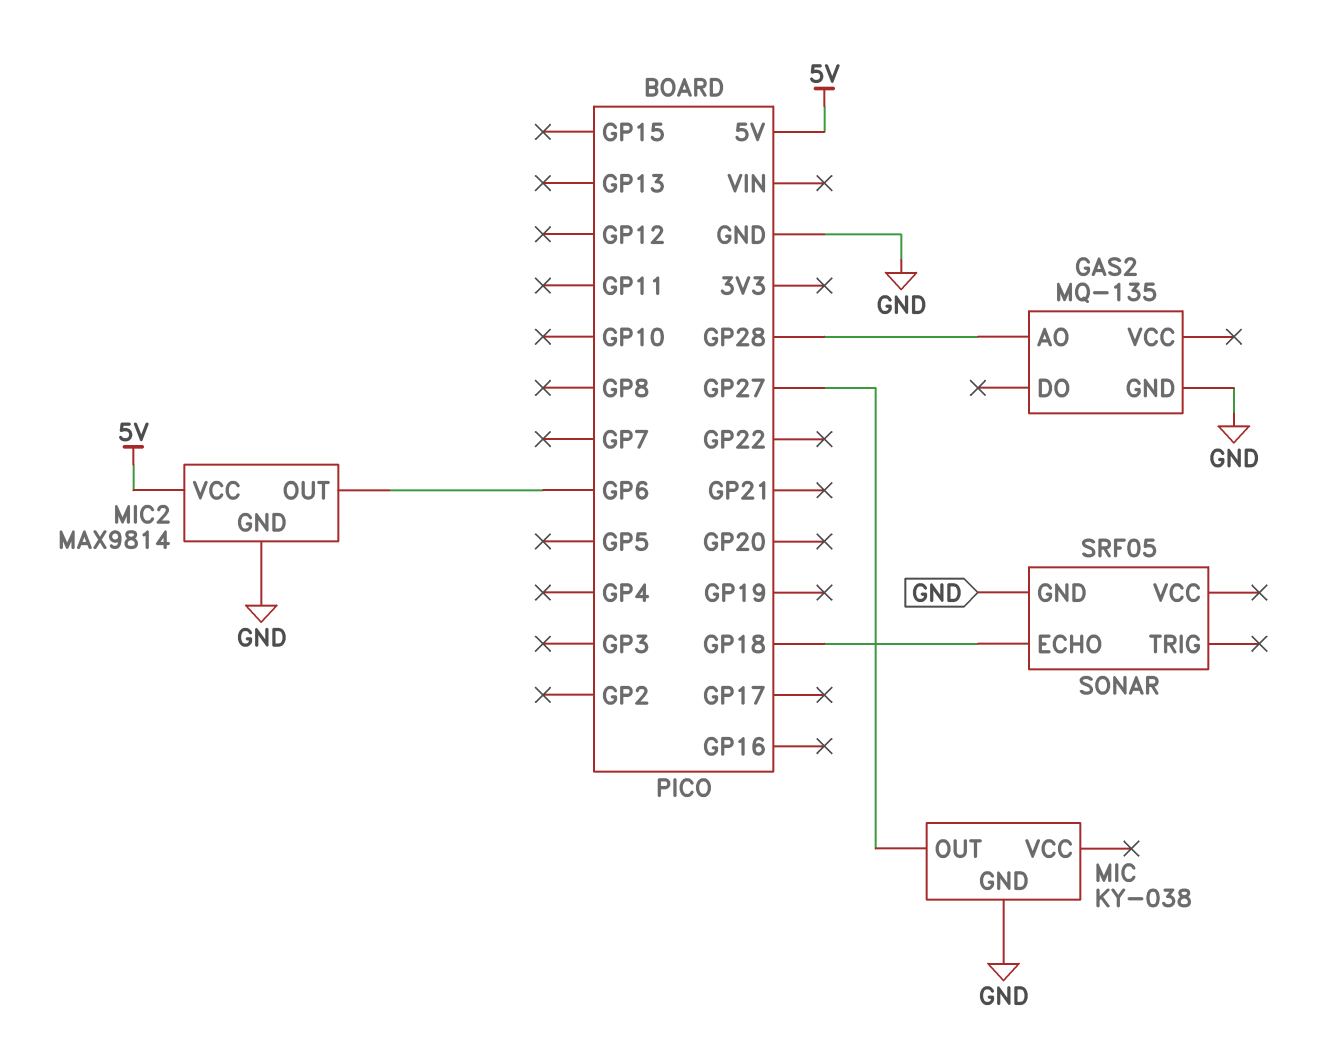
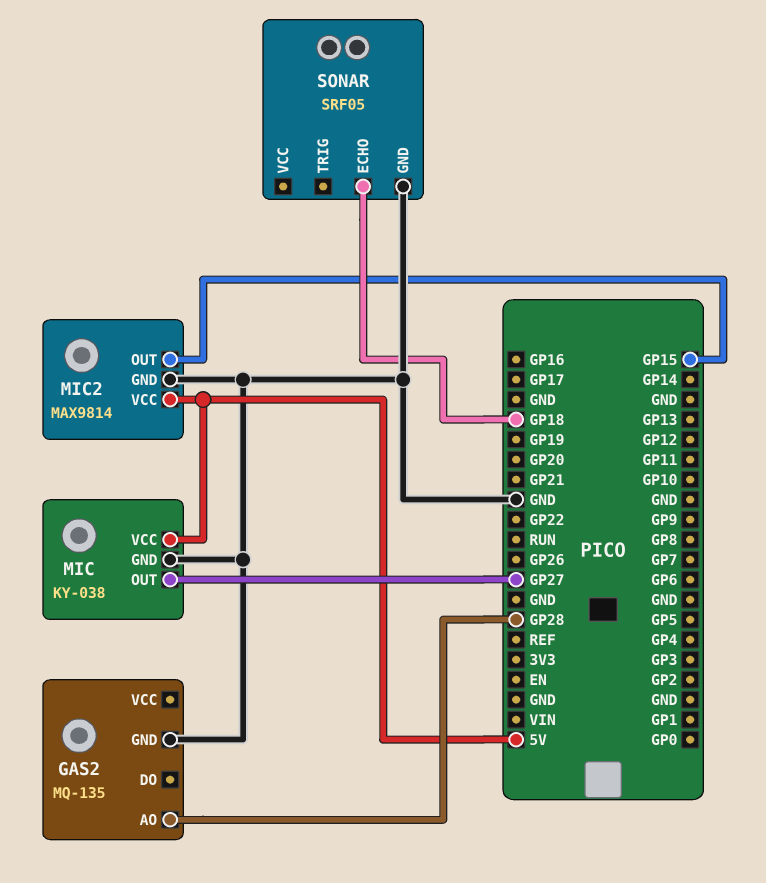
MIC pin VCC: none -> 5V
MIC2 pin OUT: GP6 -> GP15

